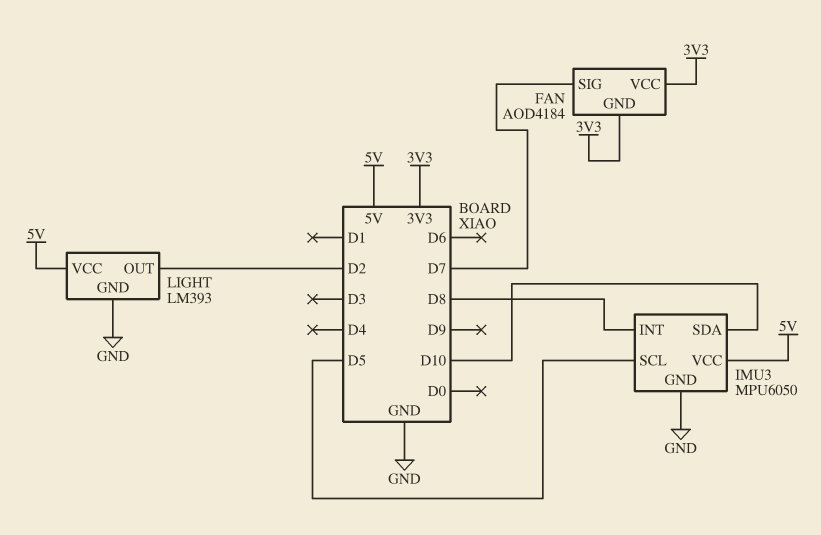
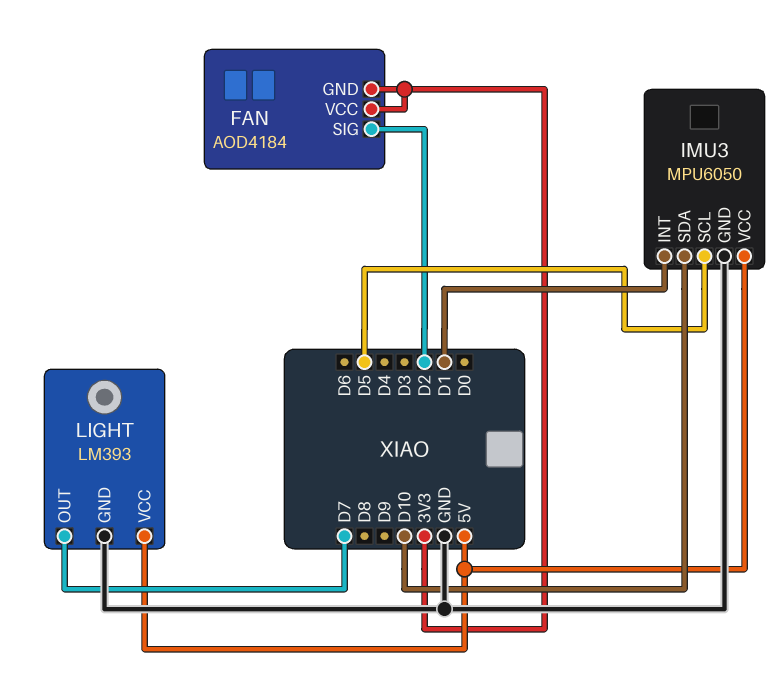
FAN pin SIG: D7 -> D2
IMU3 pin INT: D8 -> D1
LIGHT pin OUT: D2 -> D7

